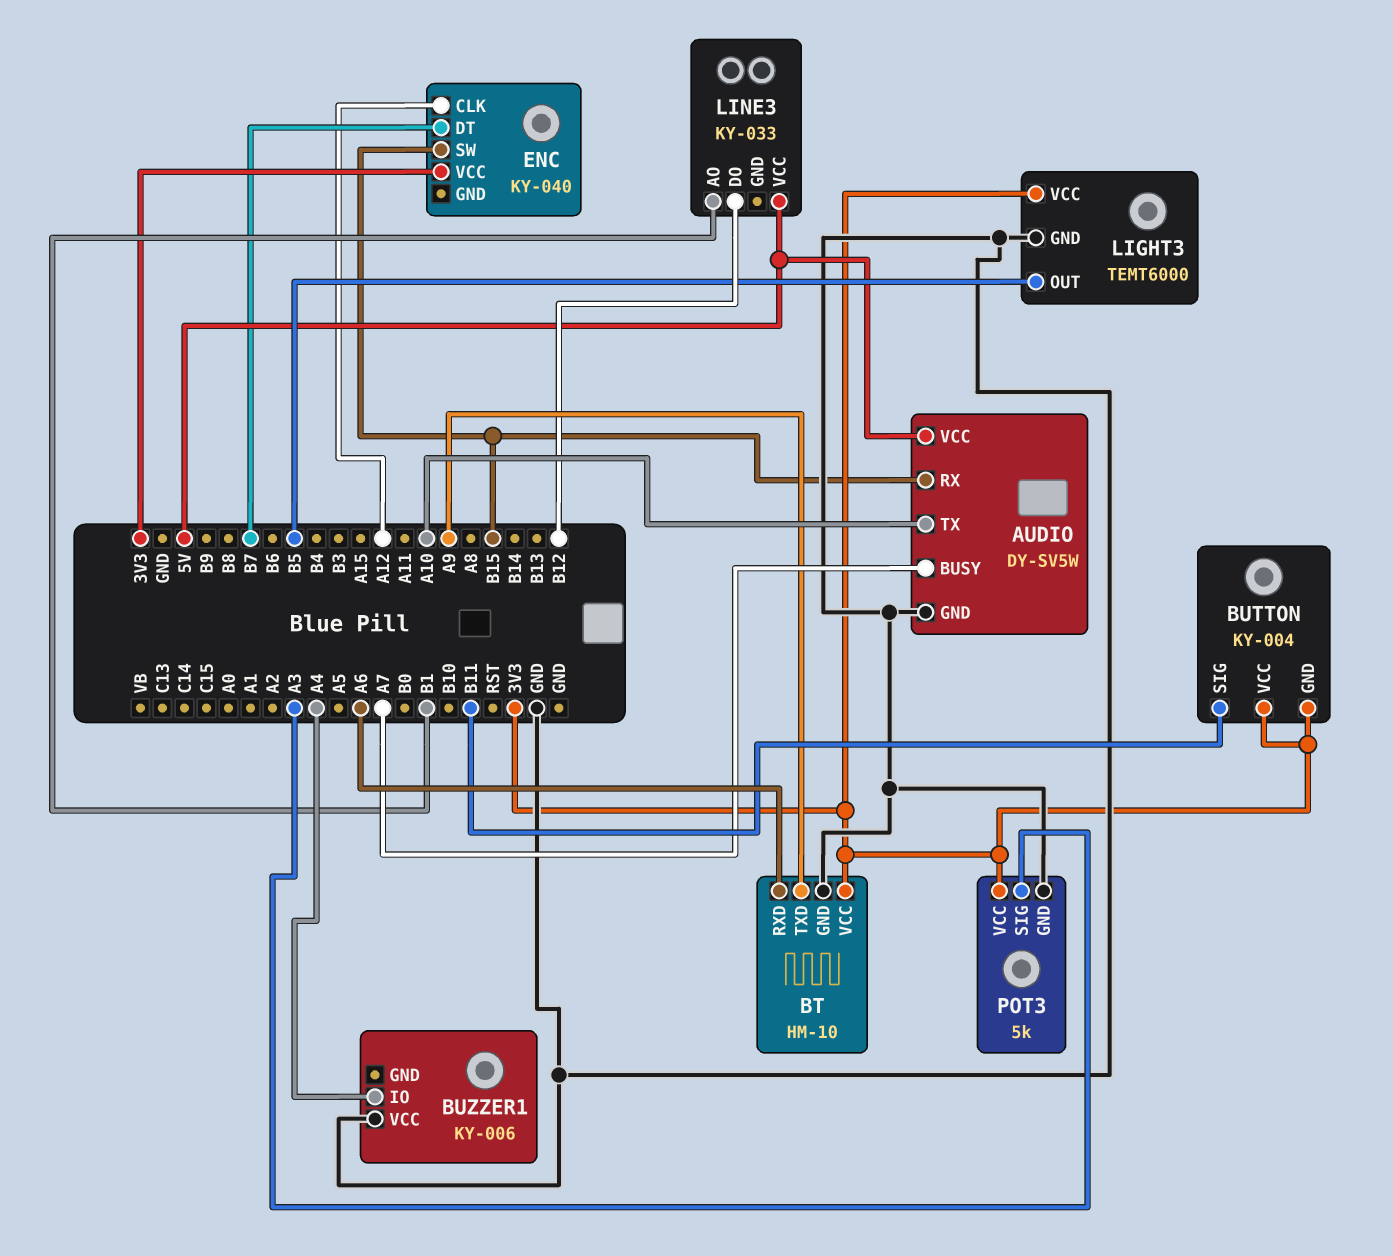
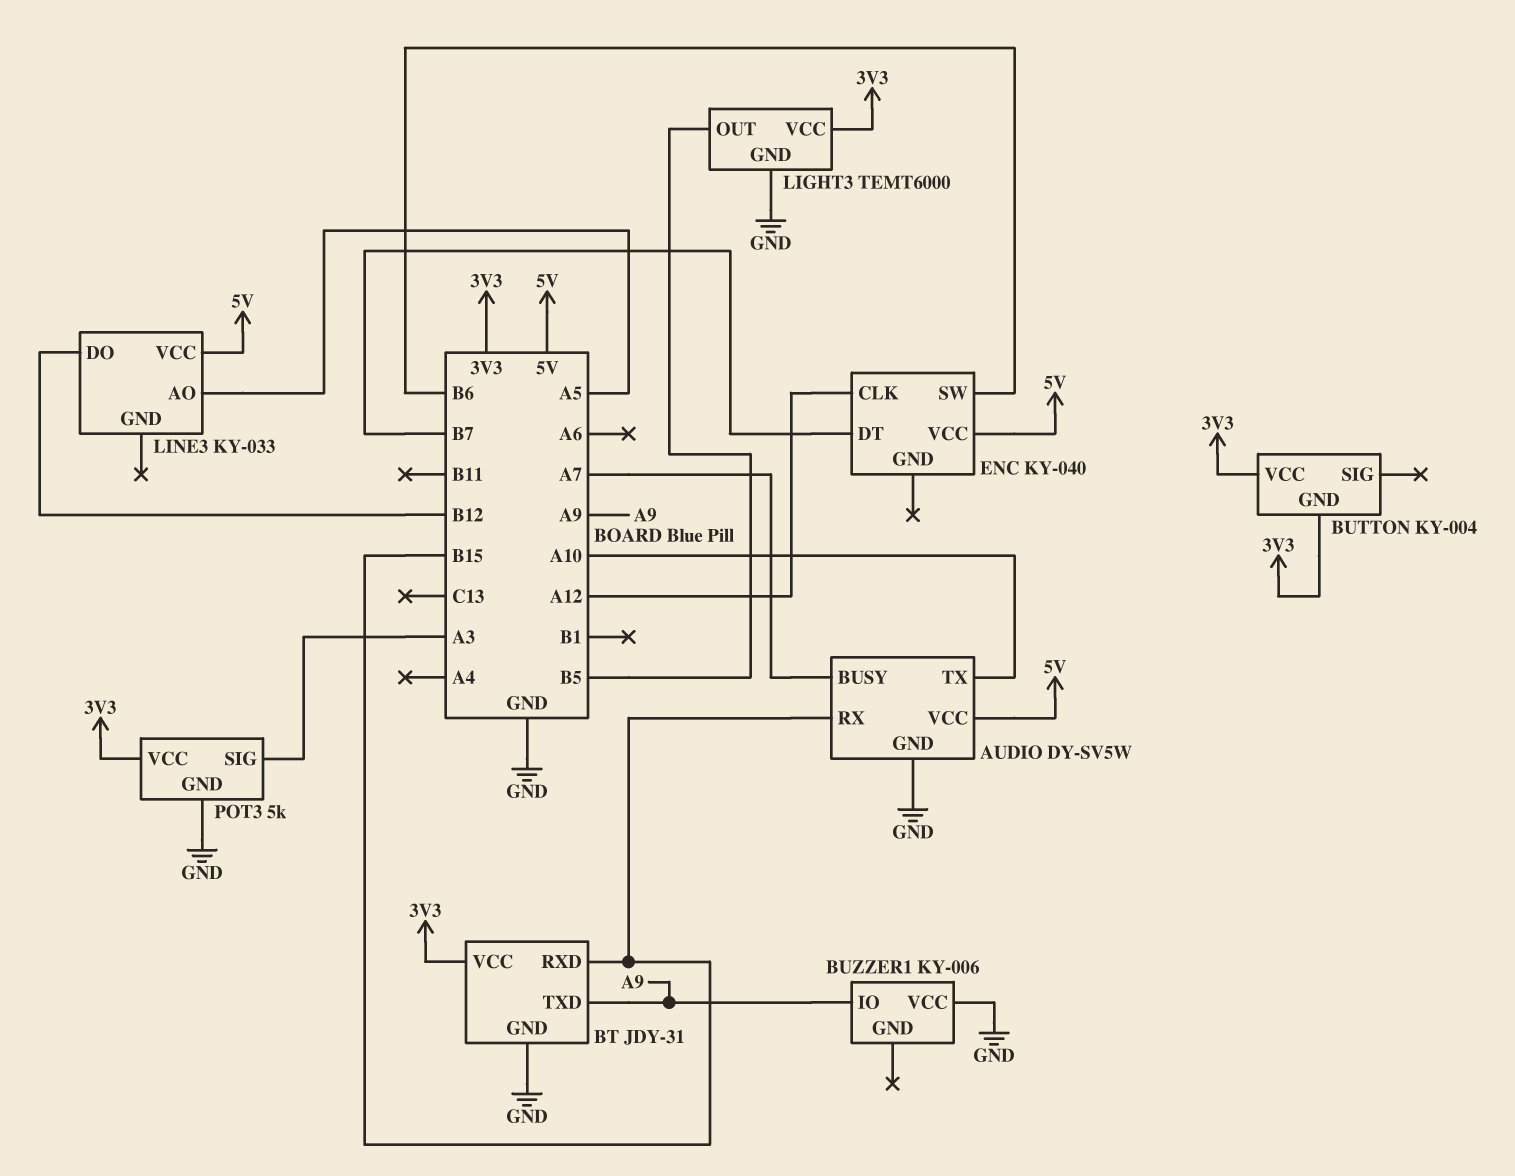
BT: HM-10 -> JDY-31
BT pin RXD: A6 -> B15
BUTTON pin SIG: B11 -> none
BUZZER1 pin IO: A4 -> A9
ENC pin SW: B15 -> B6
ENC pin VCC: 3V3 -> 5V
LINE3 pin AO: B1 -> A5

